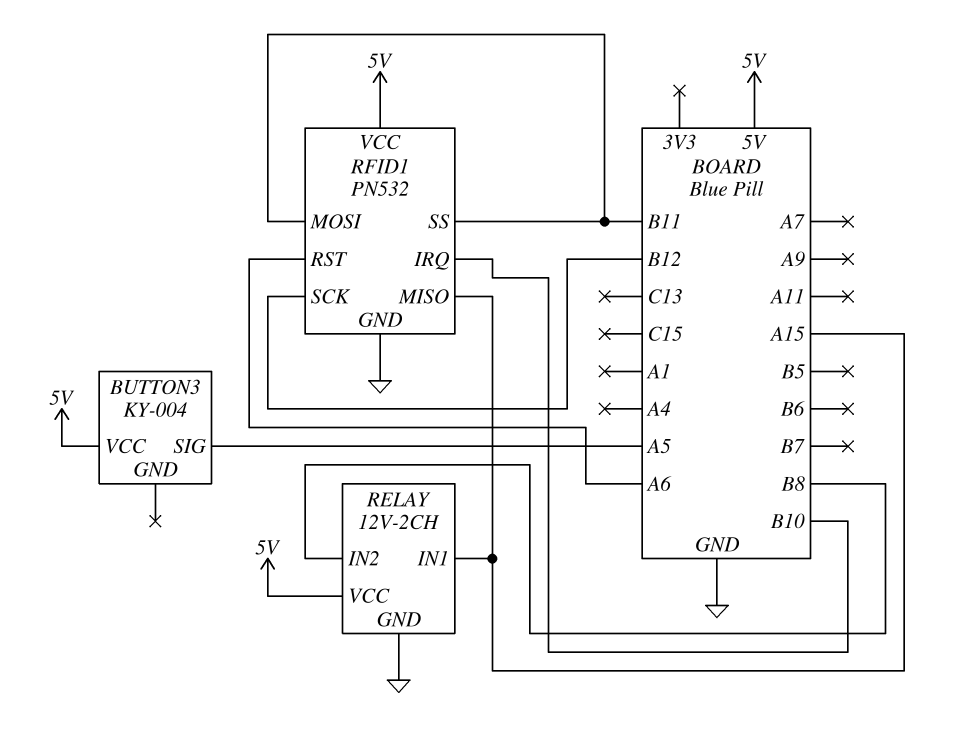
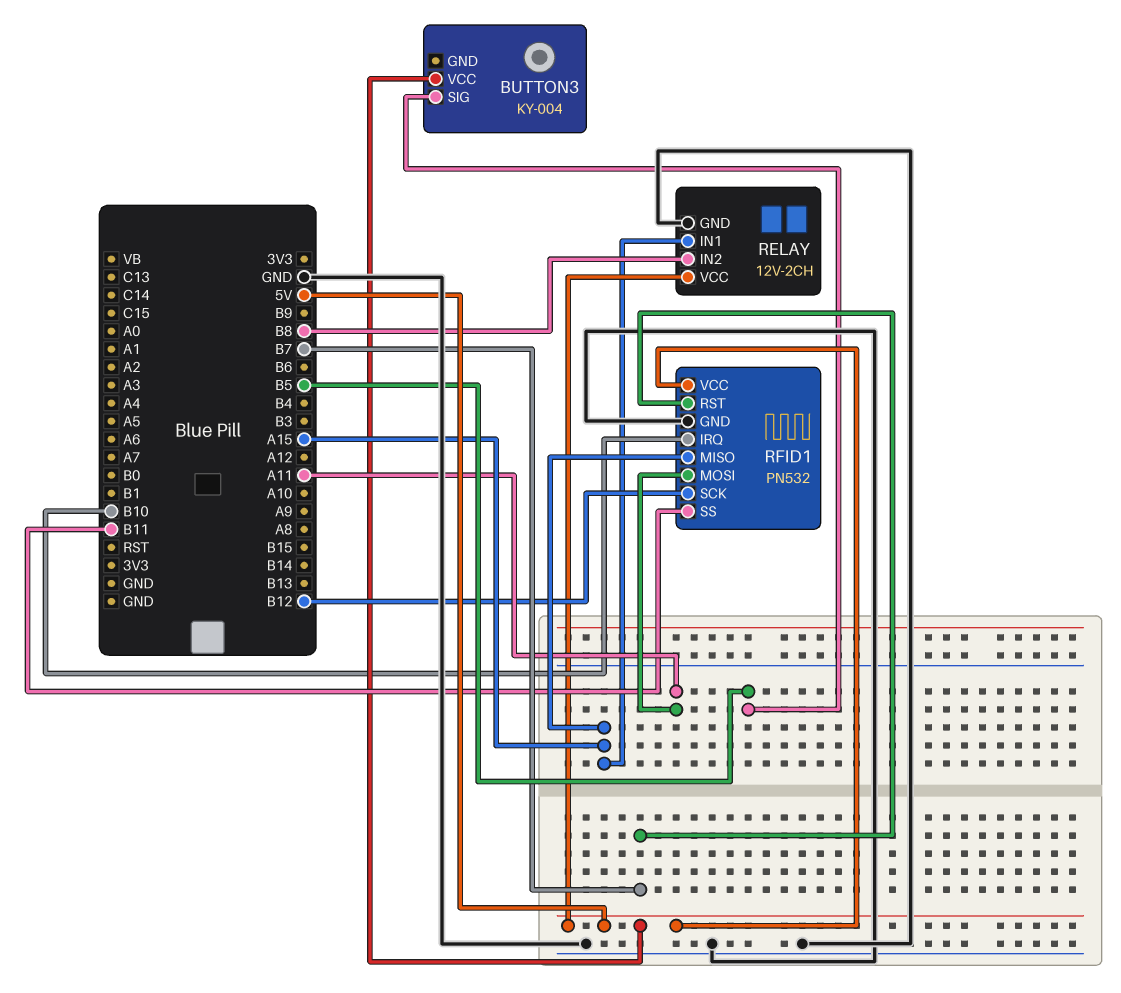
BUTTON3 pin SIG: A5 -> B5
RFID1 pin MOSI: B11 -> A11
RFID1 pin RST: A6 -> B7

